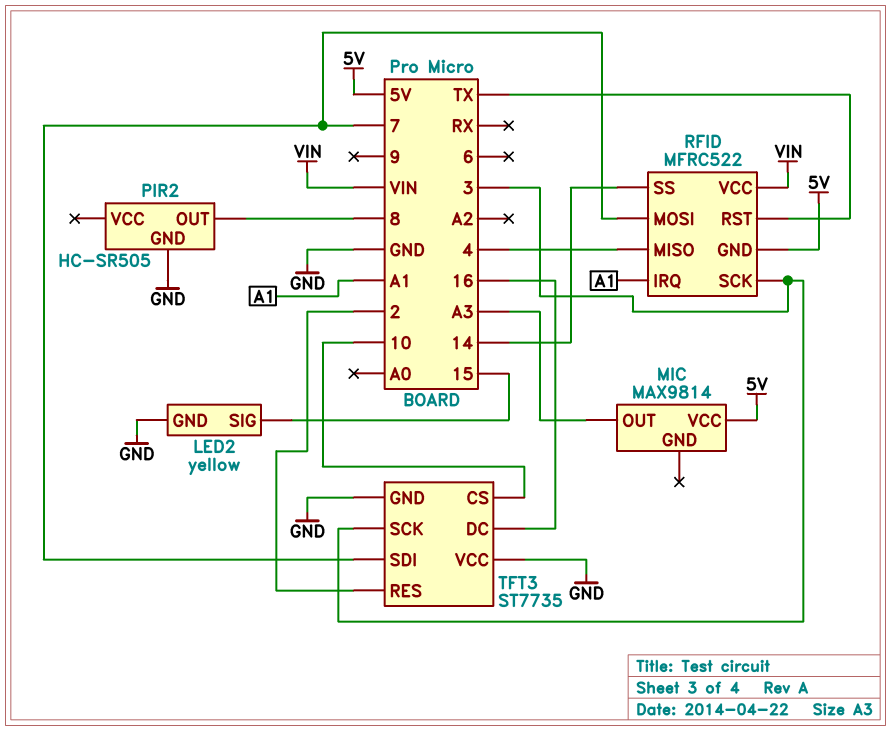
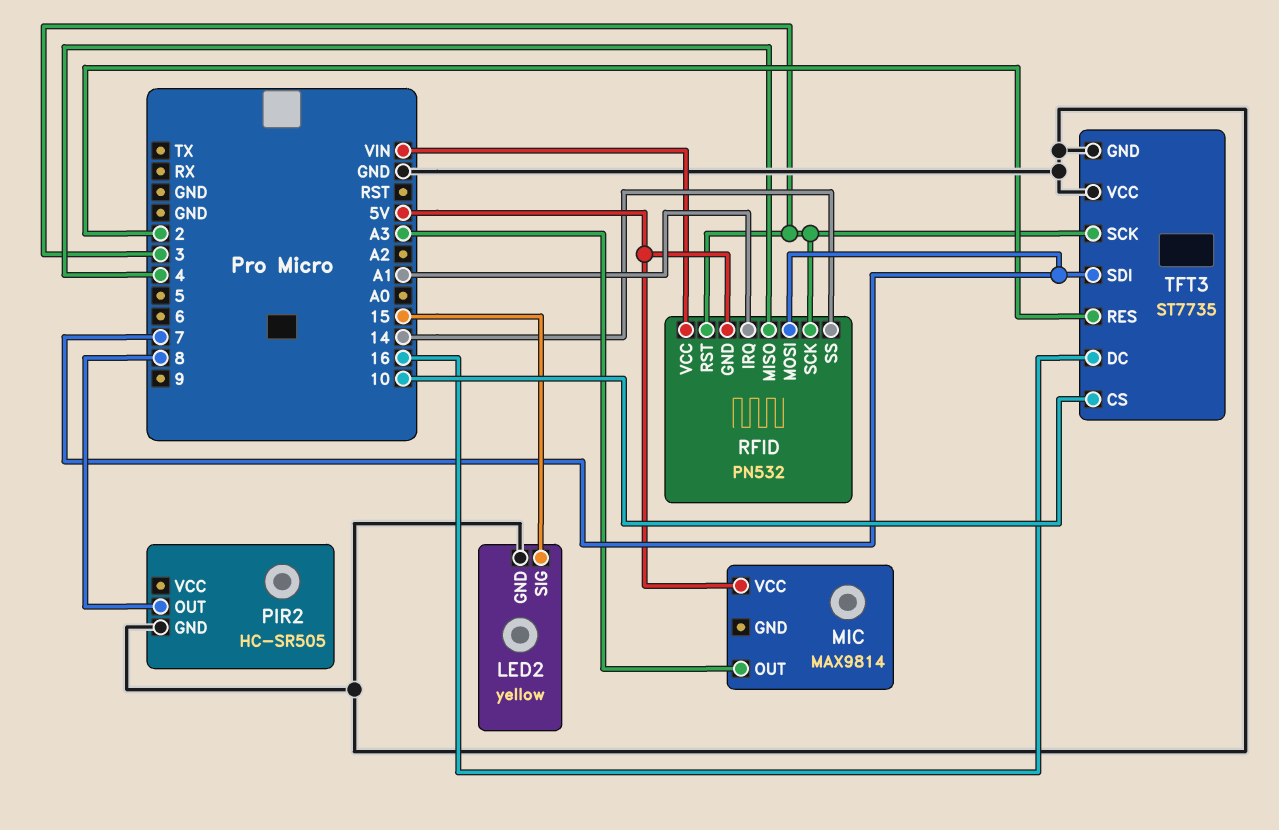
RFID: MFRC522 -> PN532
RFID pin RST: TX -> 3

